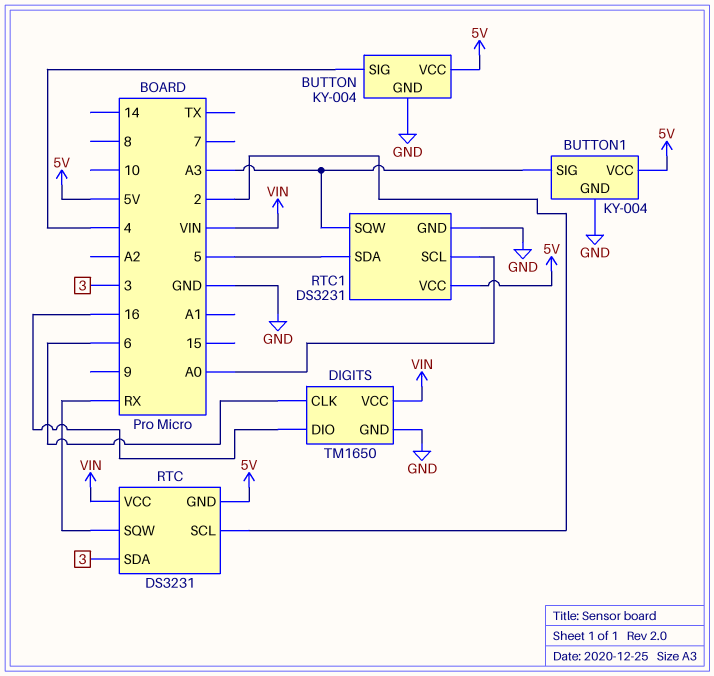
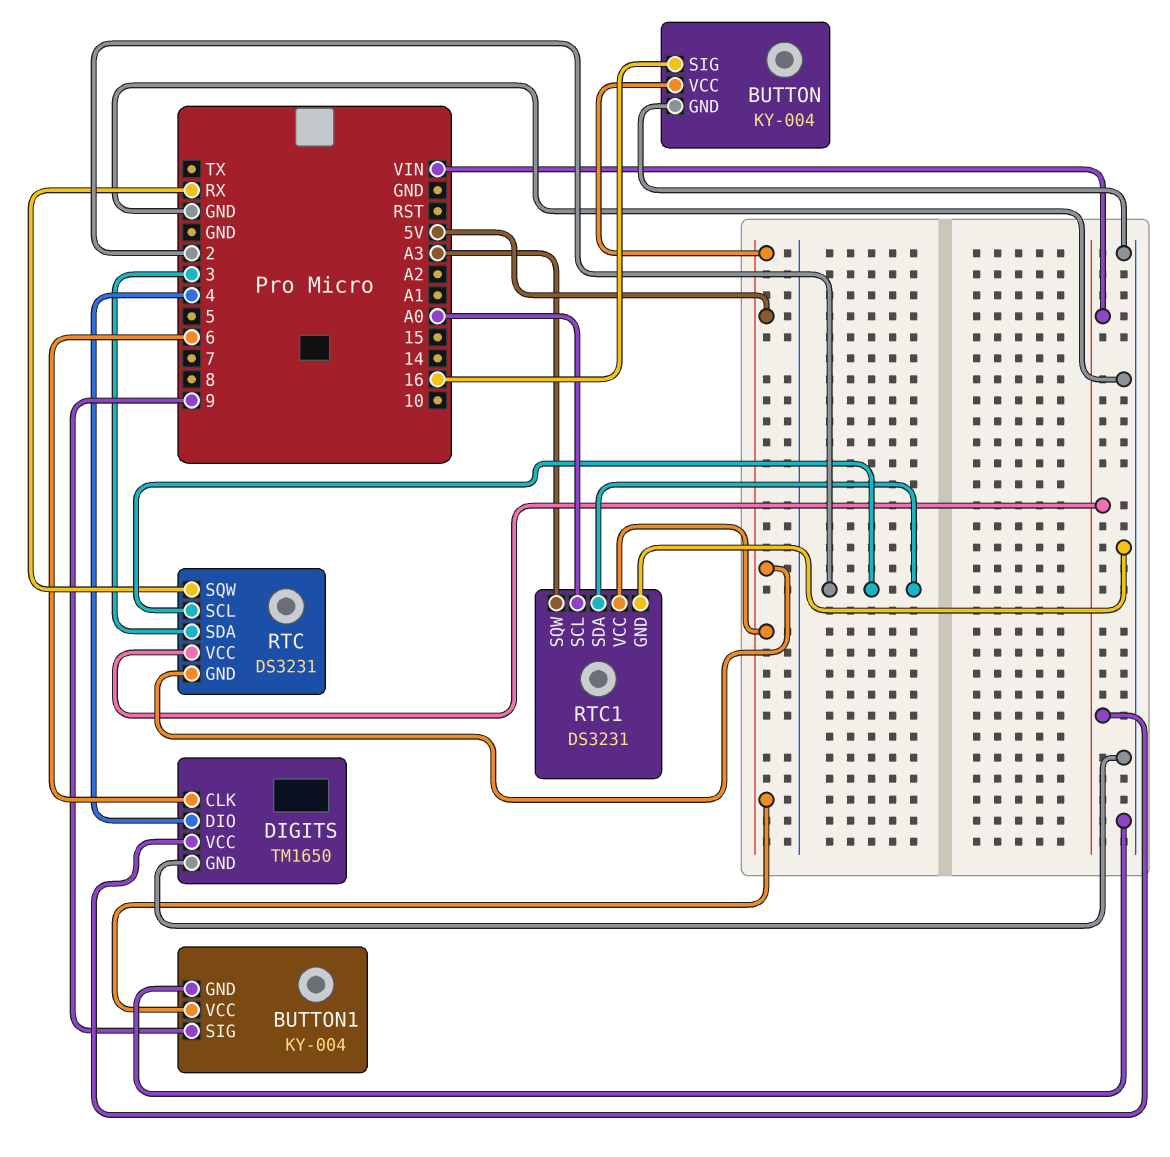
BUTTON pin SIG: 4 -> 16
BUTTON1 pin SIG: A3 -> 9
DIGITS pin DIO: 16 -> 4
RTC1 pin SDA: 5 -> 2

